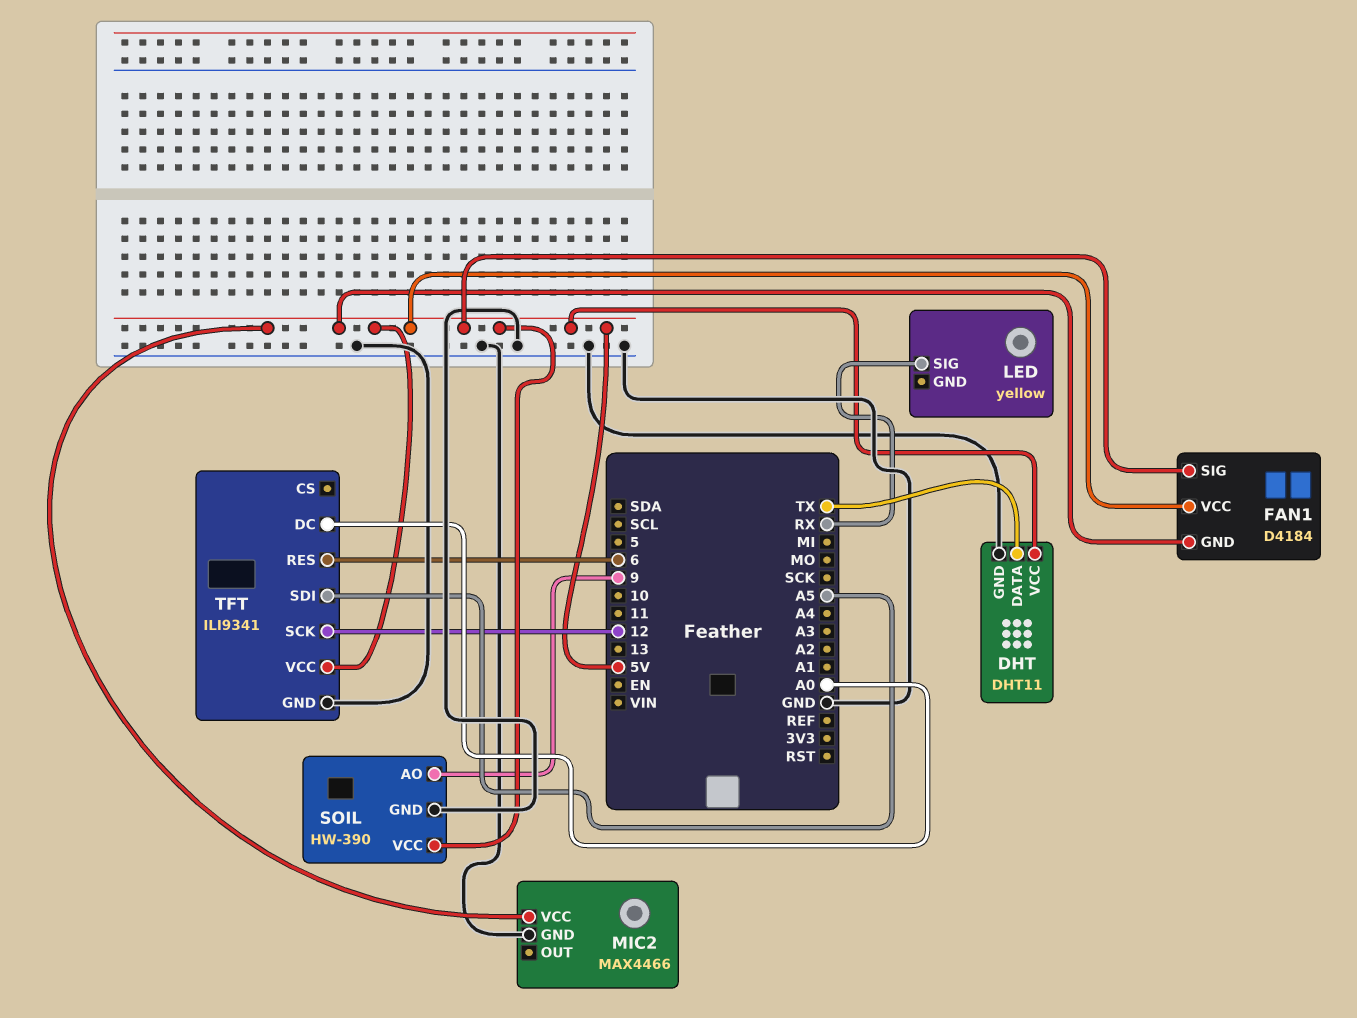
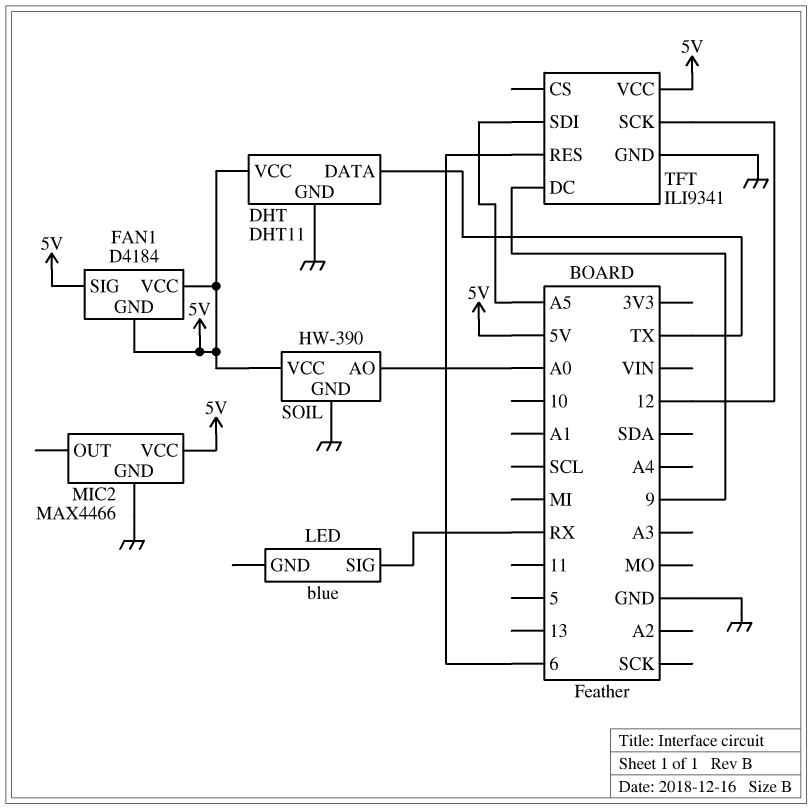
LED: yellow -> blue
SOIL pin AO: 9 -> A0
TFT pin DC: A0 -> 9

